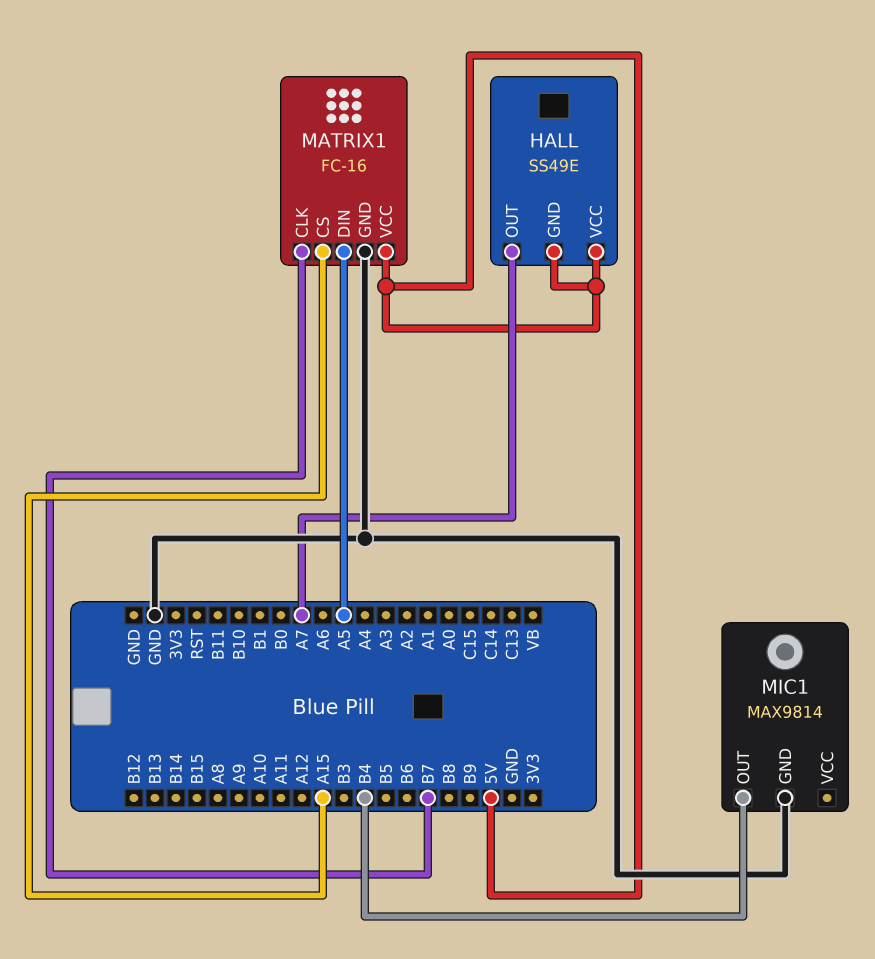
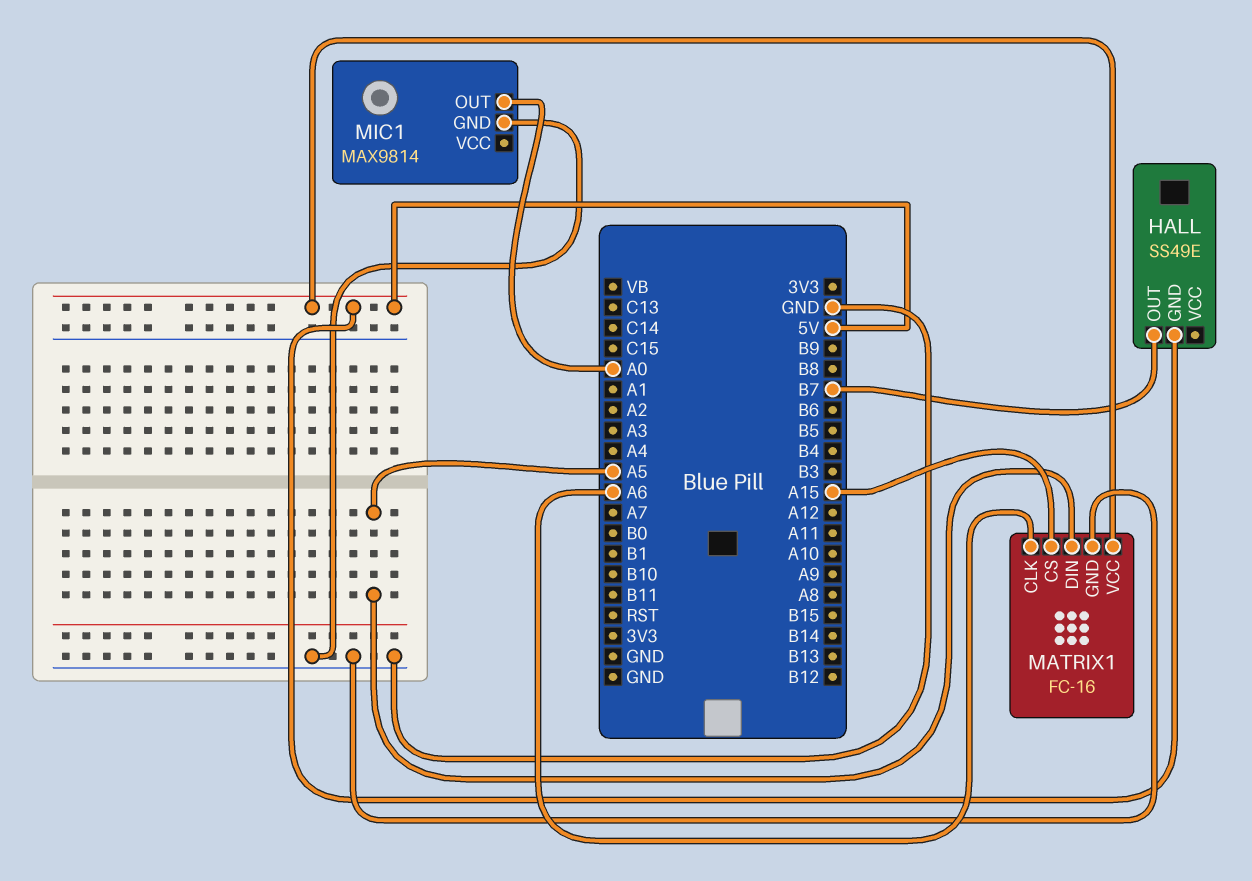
HALL pin OUT: A7 -> B7
HALL pin VCC: 5V -> none
MATRIX1 pin CLK: B7 -> A6
MIC1 pin OUT: B4 -> A0

